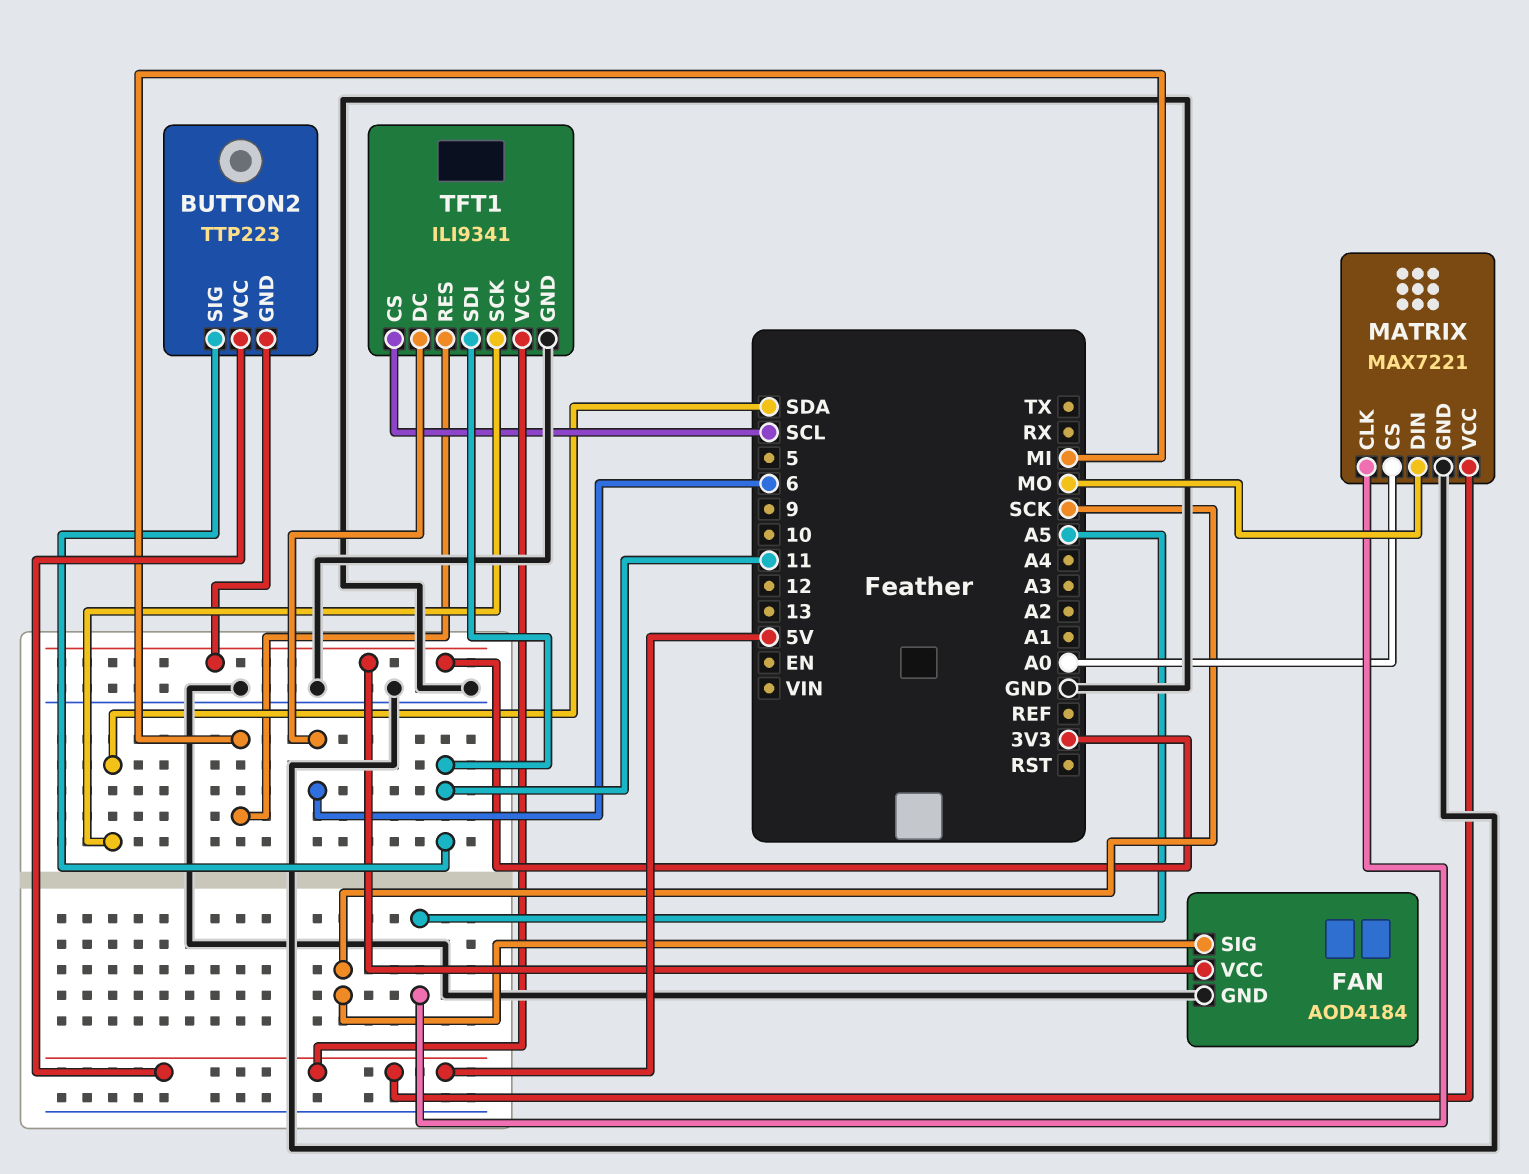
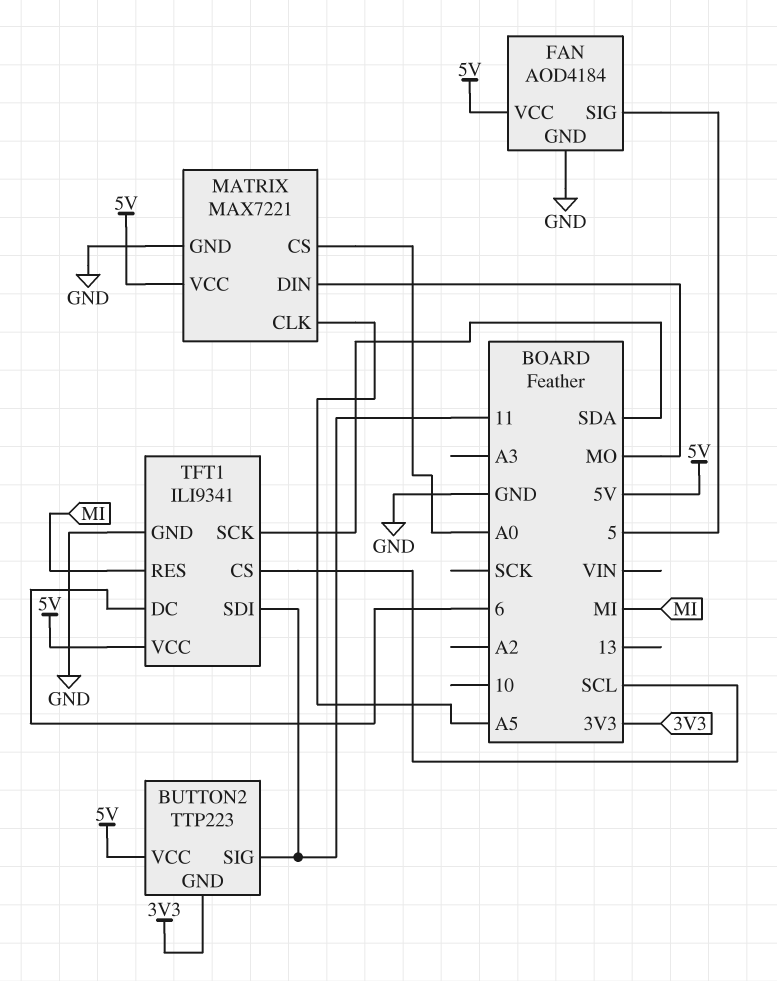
FAN pin SIG: SCK -> 5
FAN pin VCC: 3V3 -> 5V

